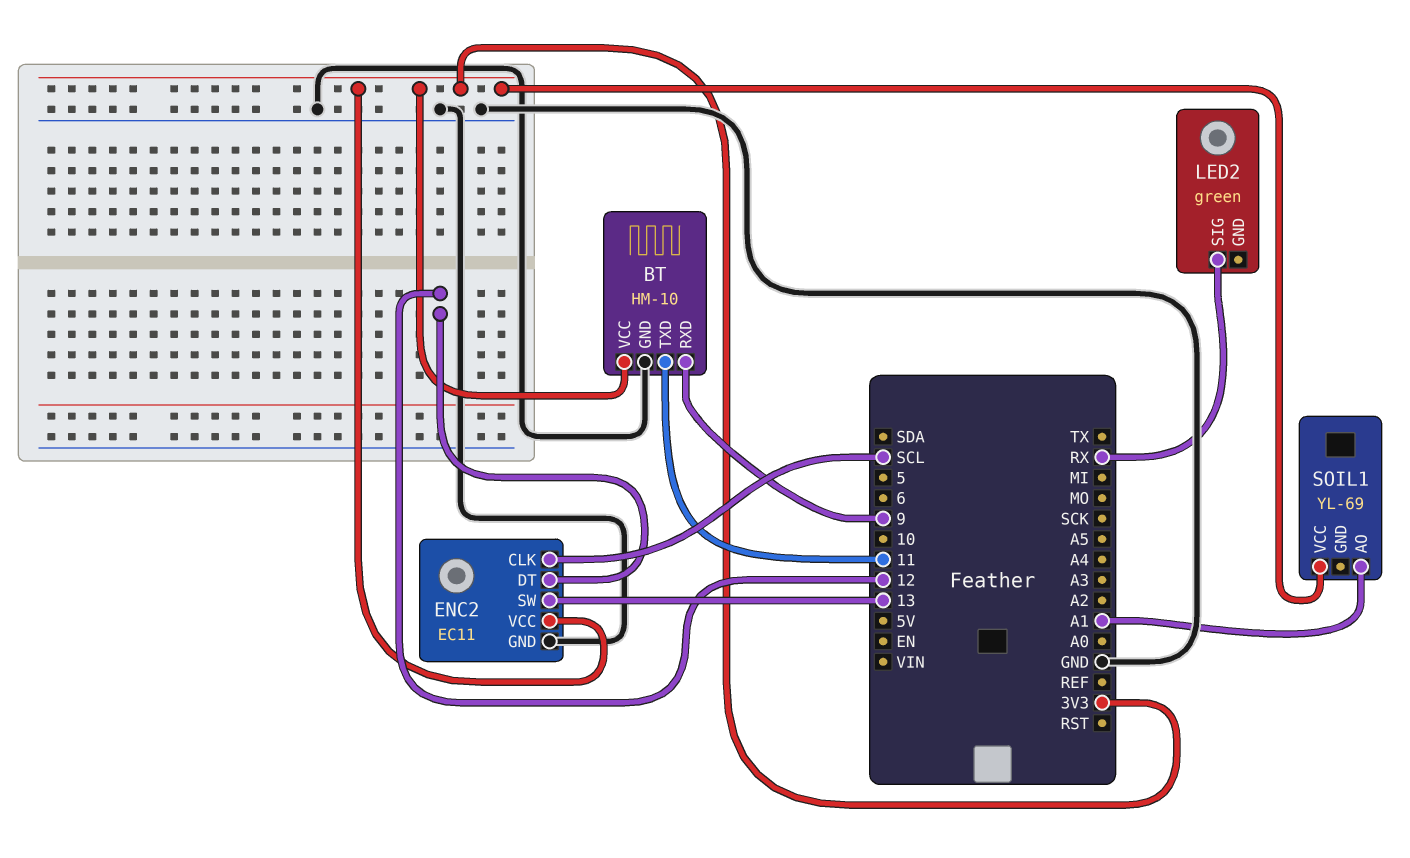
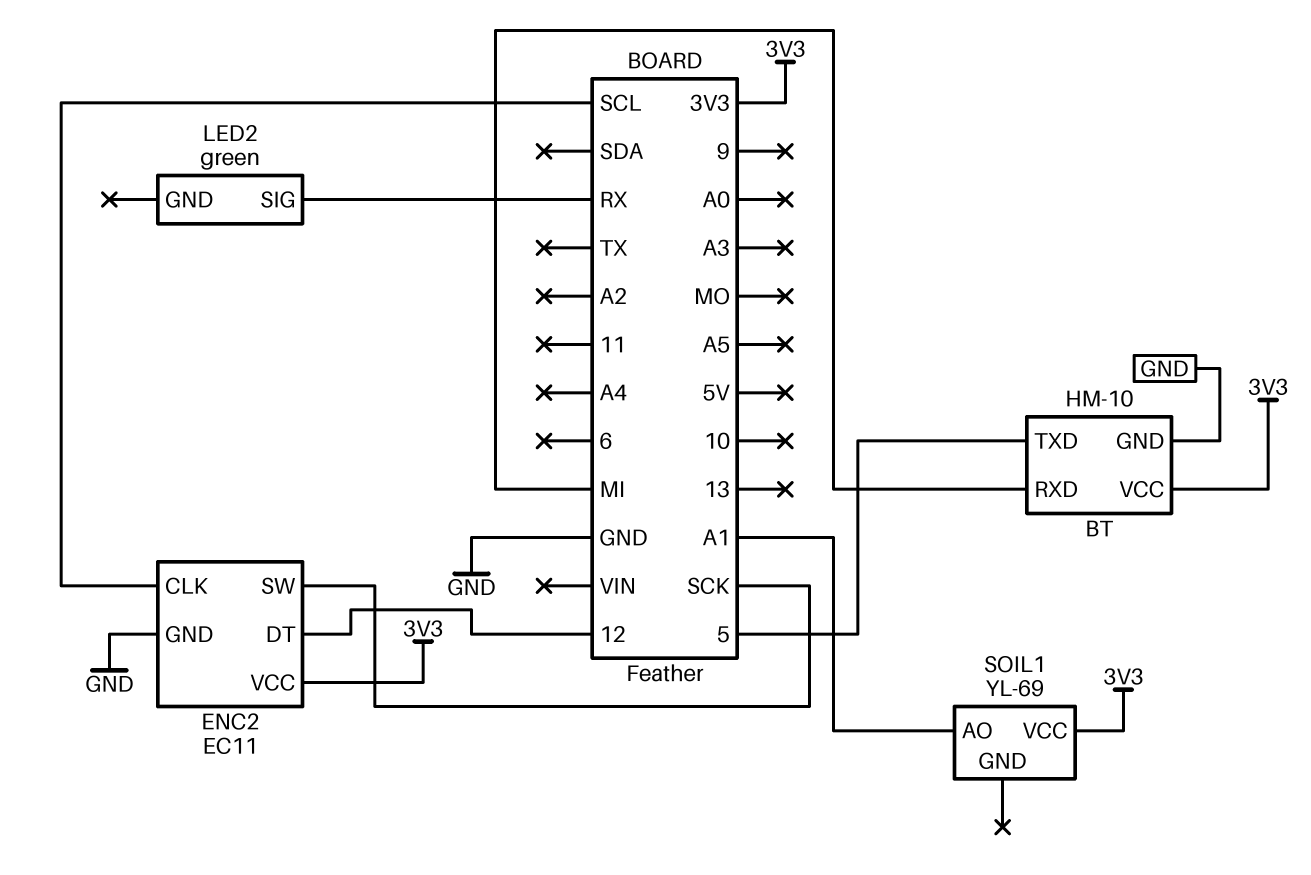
BT pin RXD: 9 -> MI
BT pin TXD: 11 -> 5
ENC2 pin SW: 13 -> SCK

